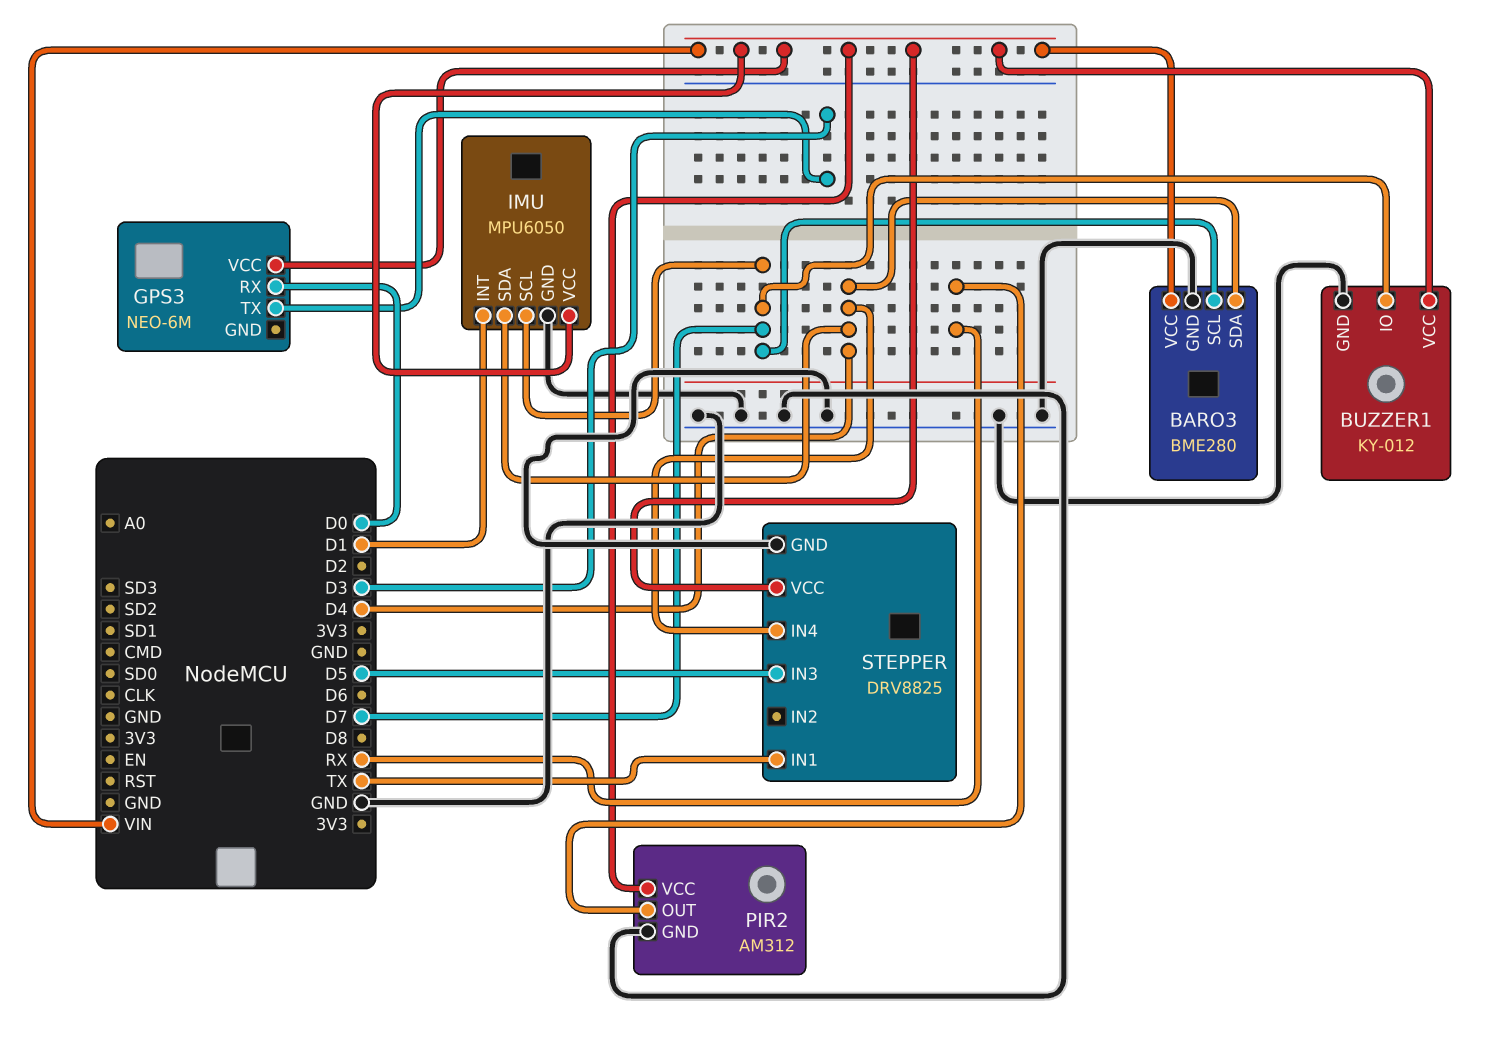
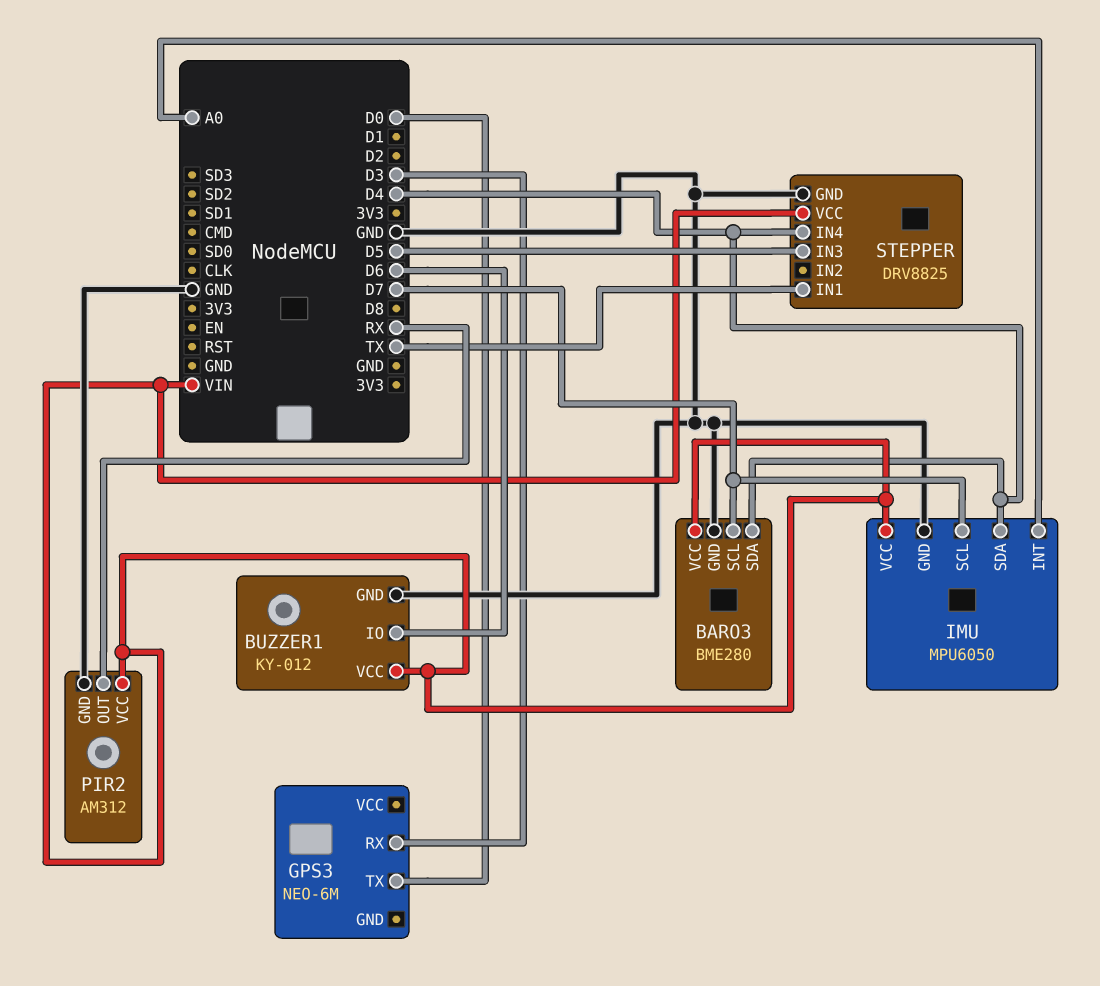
BUZZER1 pin IO: D7 -> D6
GPS3 pin RX: D0 -> D3
GPS3 pin TX: D3 -> D0
GPS3 pin VCC: VIN -> none
IMU pin INT: D1 -> A0

